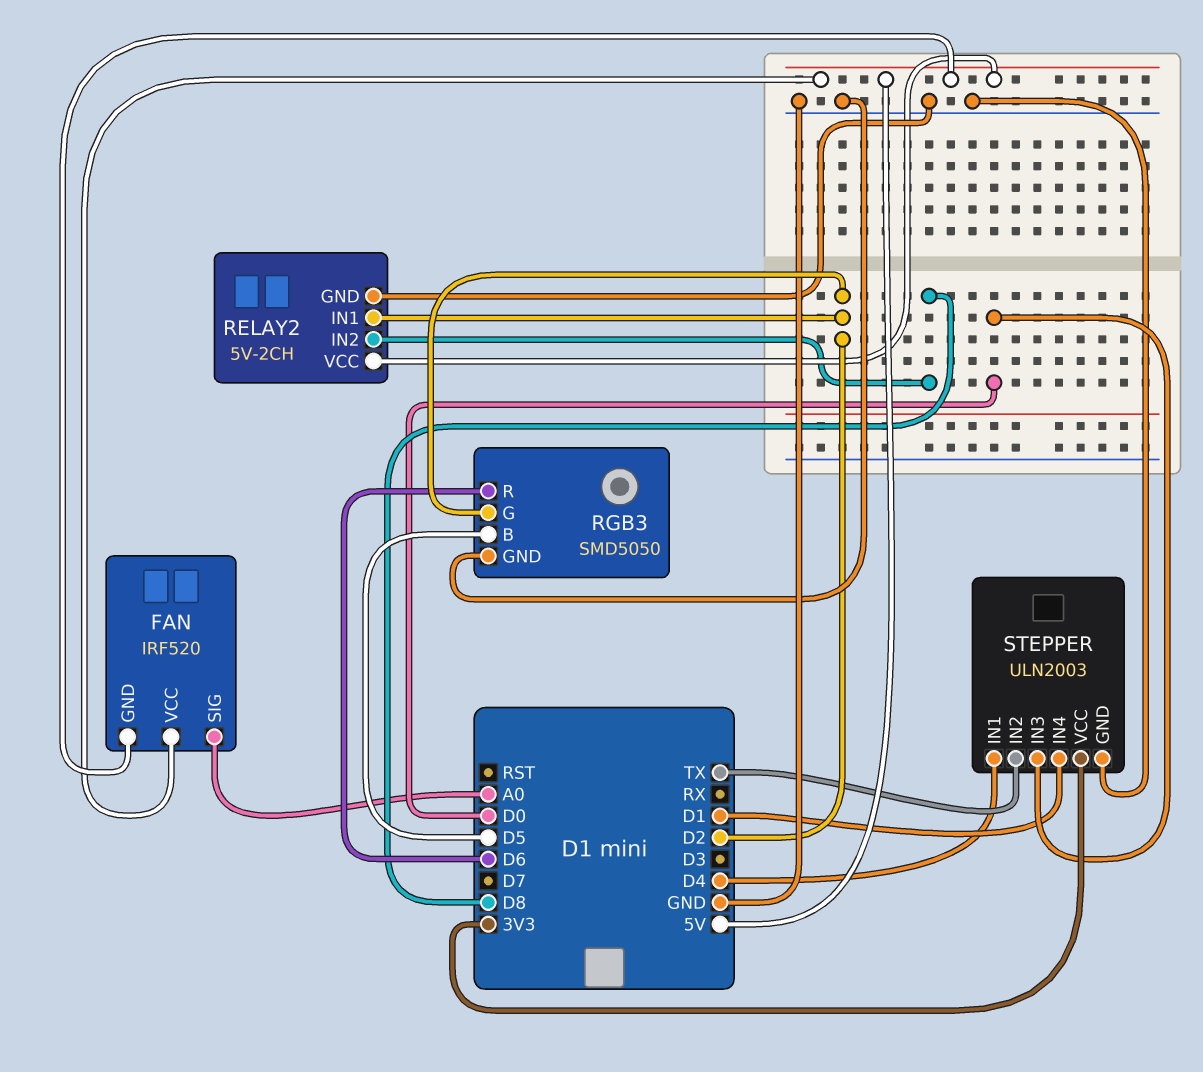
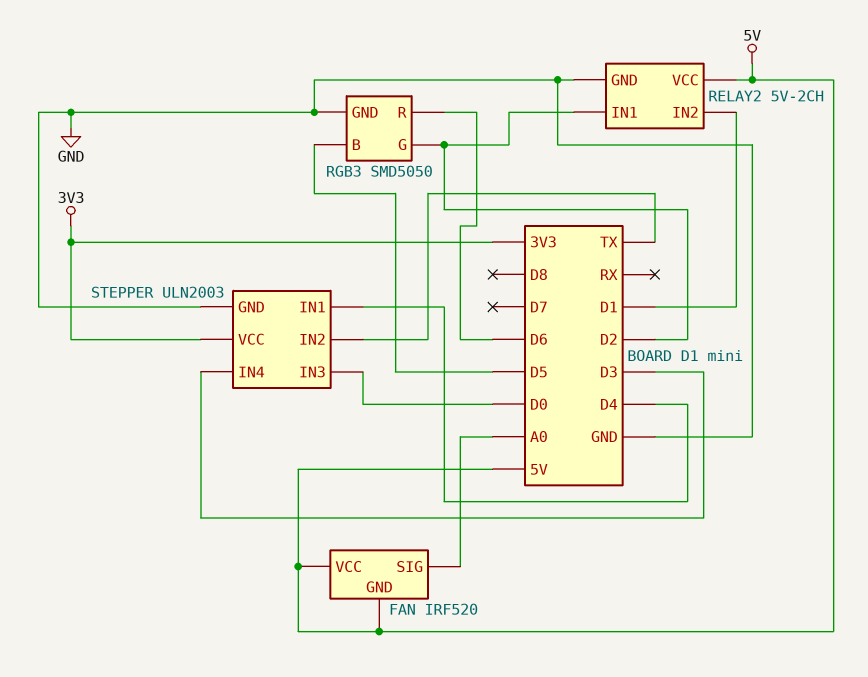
RELAY2 pin IN2: D8 -> D1
STEPPER pin IN4: D1 -> D3

